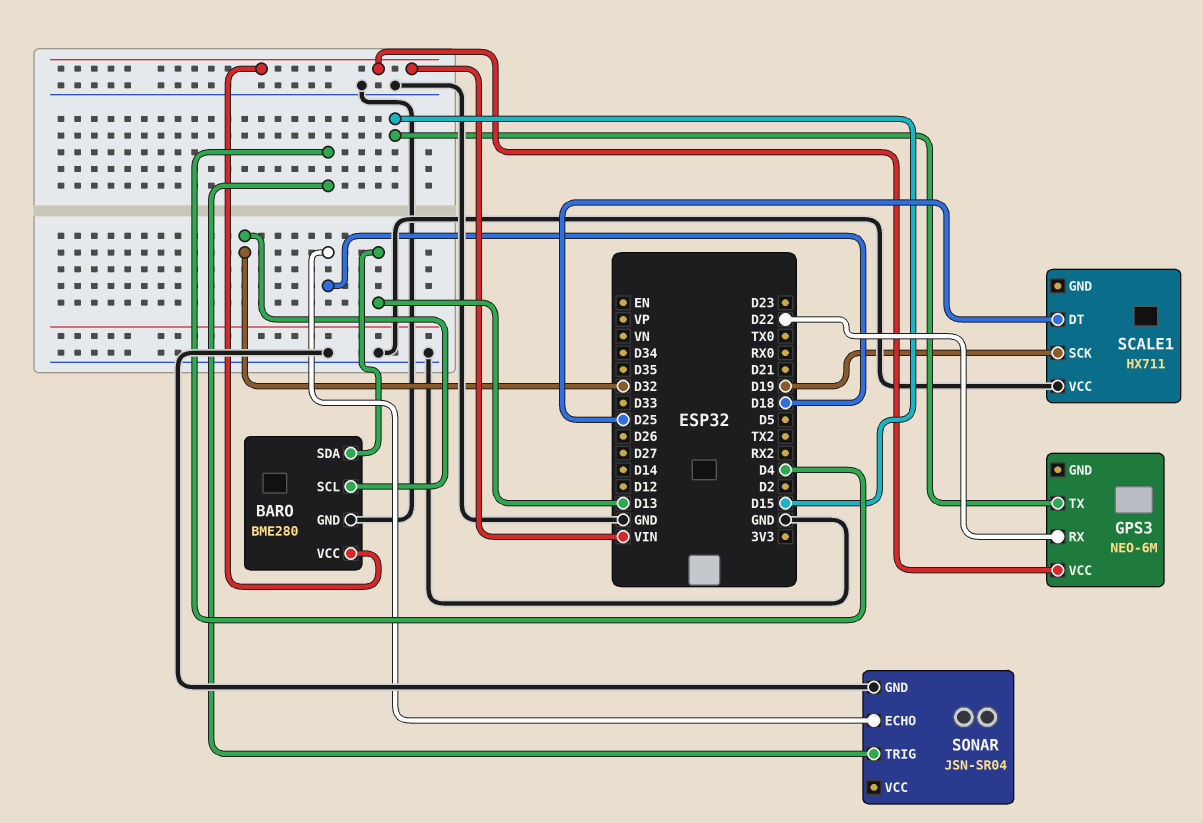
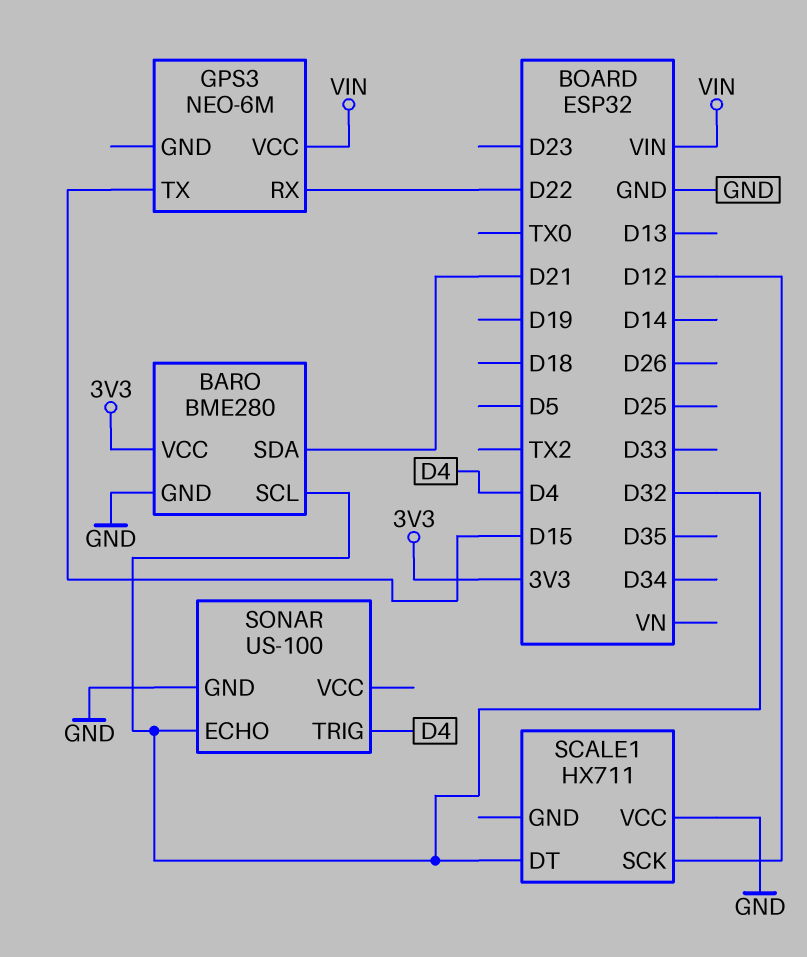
BARO pin SDA: D13 -> D21
BARO pin VCC: VIN -> 3V3
SCALE1 pin DT: D25 -> D32
SCALE1 pin SCK: D19 -> D12
SONAR: JSN-SR04 -> US-100
SONAR pin ECHO: D18 -> D32

